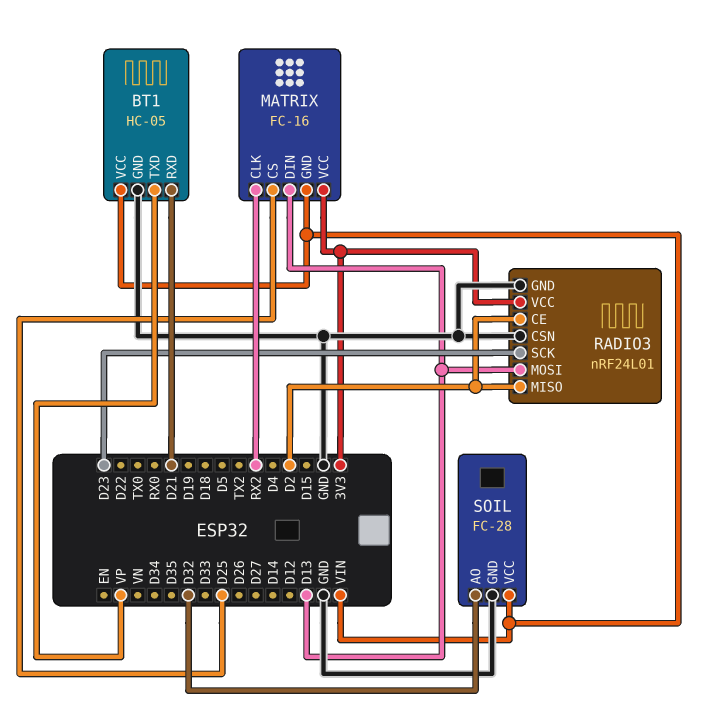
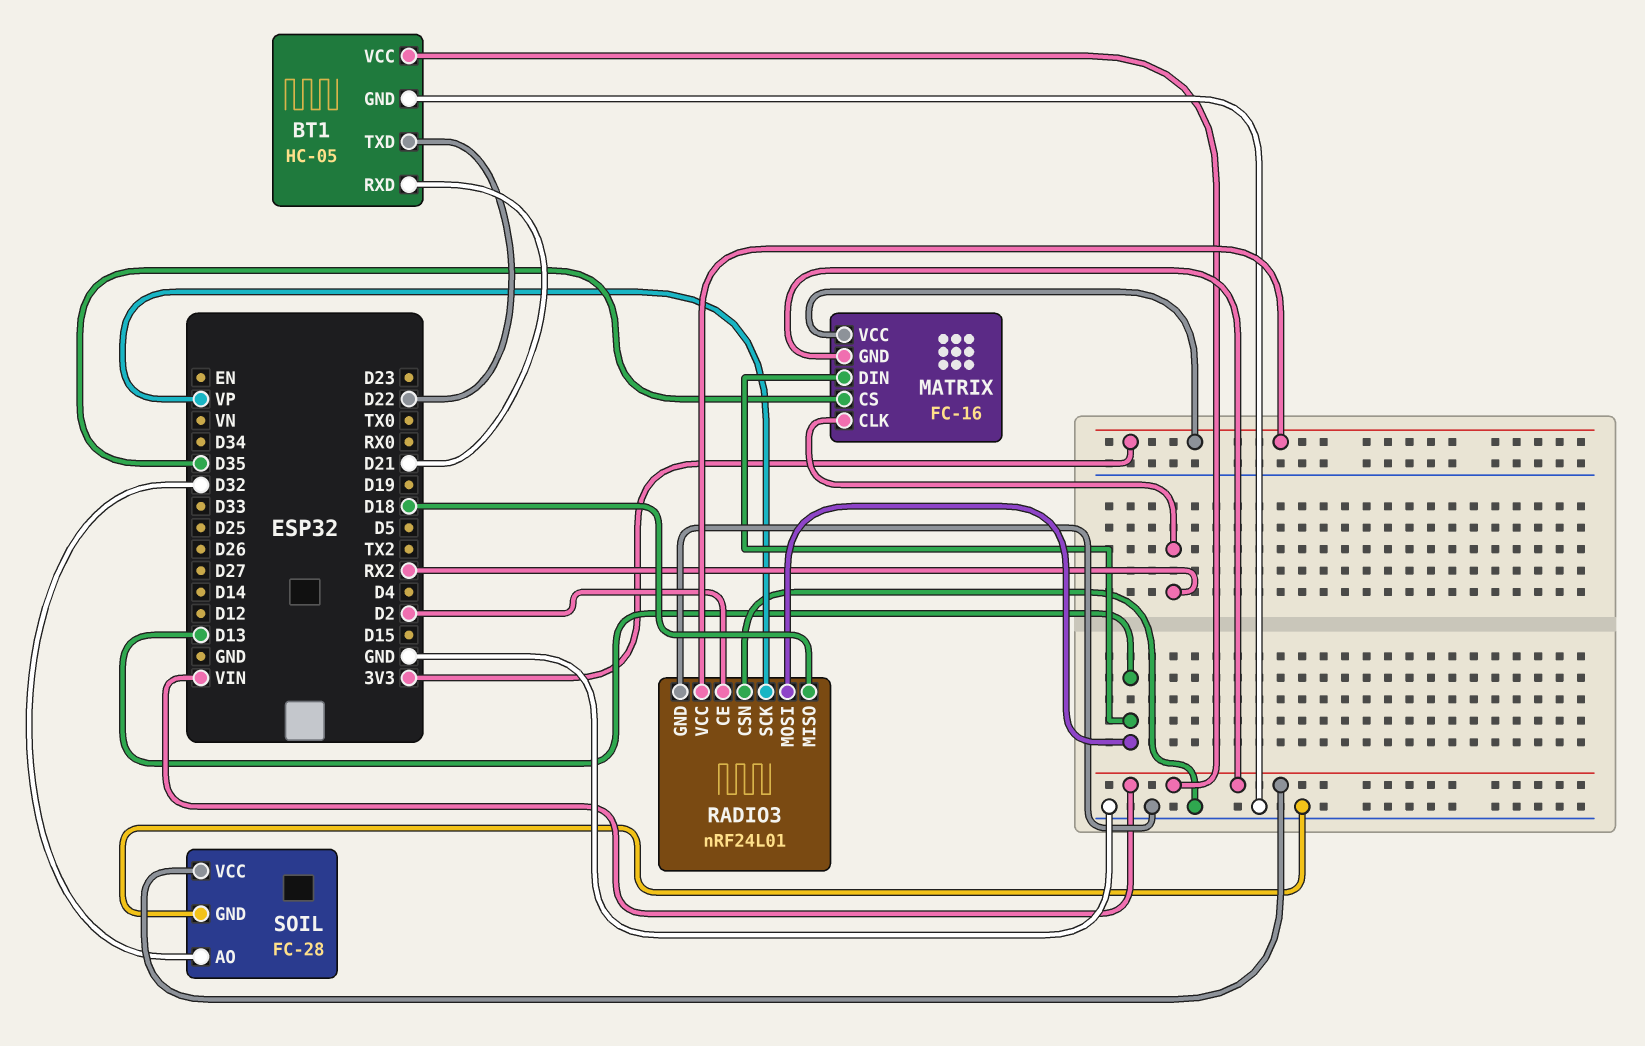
BT1 pin TXD: VP -> D22
MATRIX pin CS: D25 -> D35
RADIO3 pin MISO: D2 -> D18
RADIO3 pin SCK: D23 -> VP

